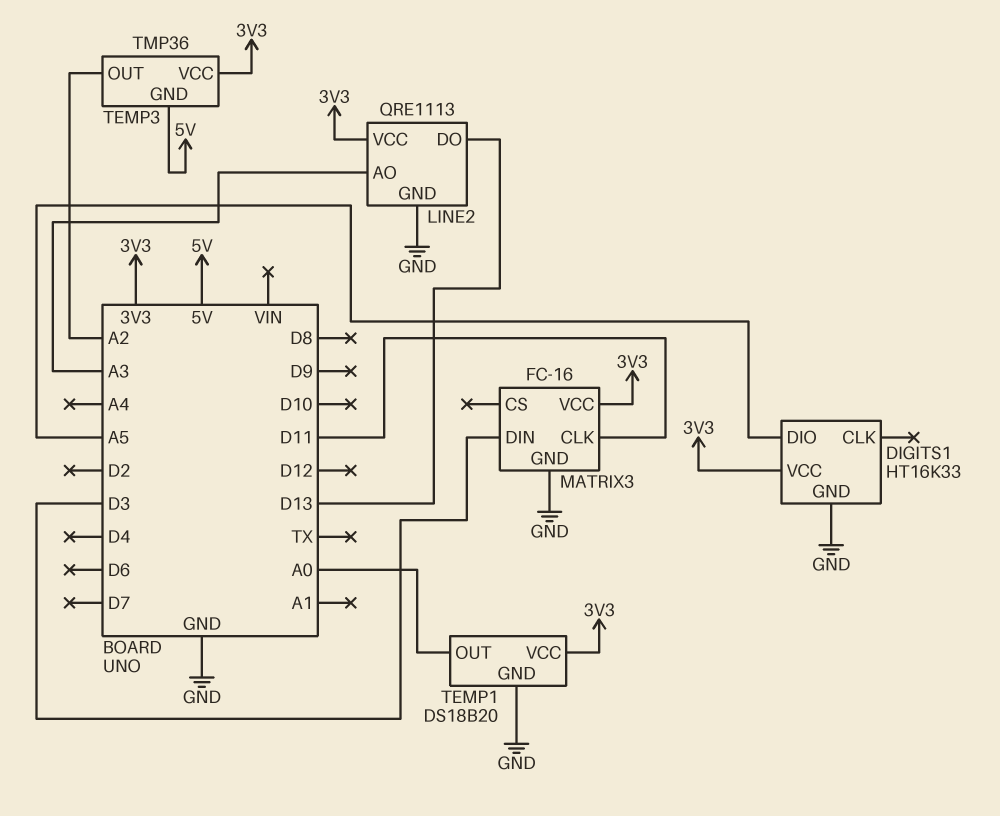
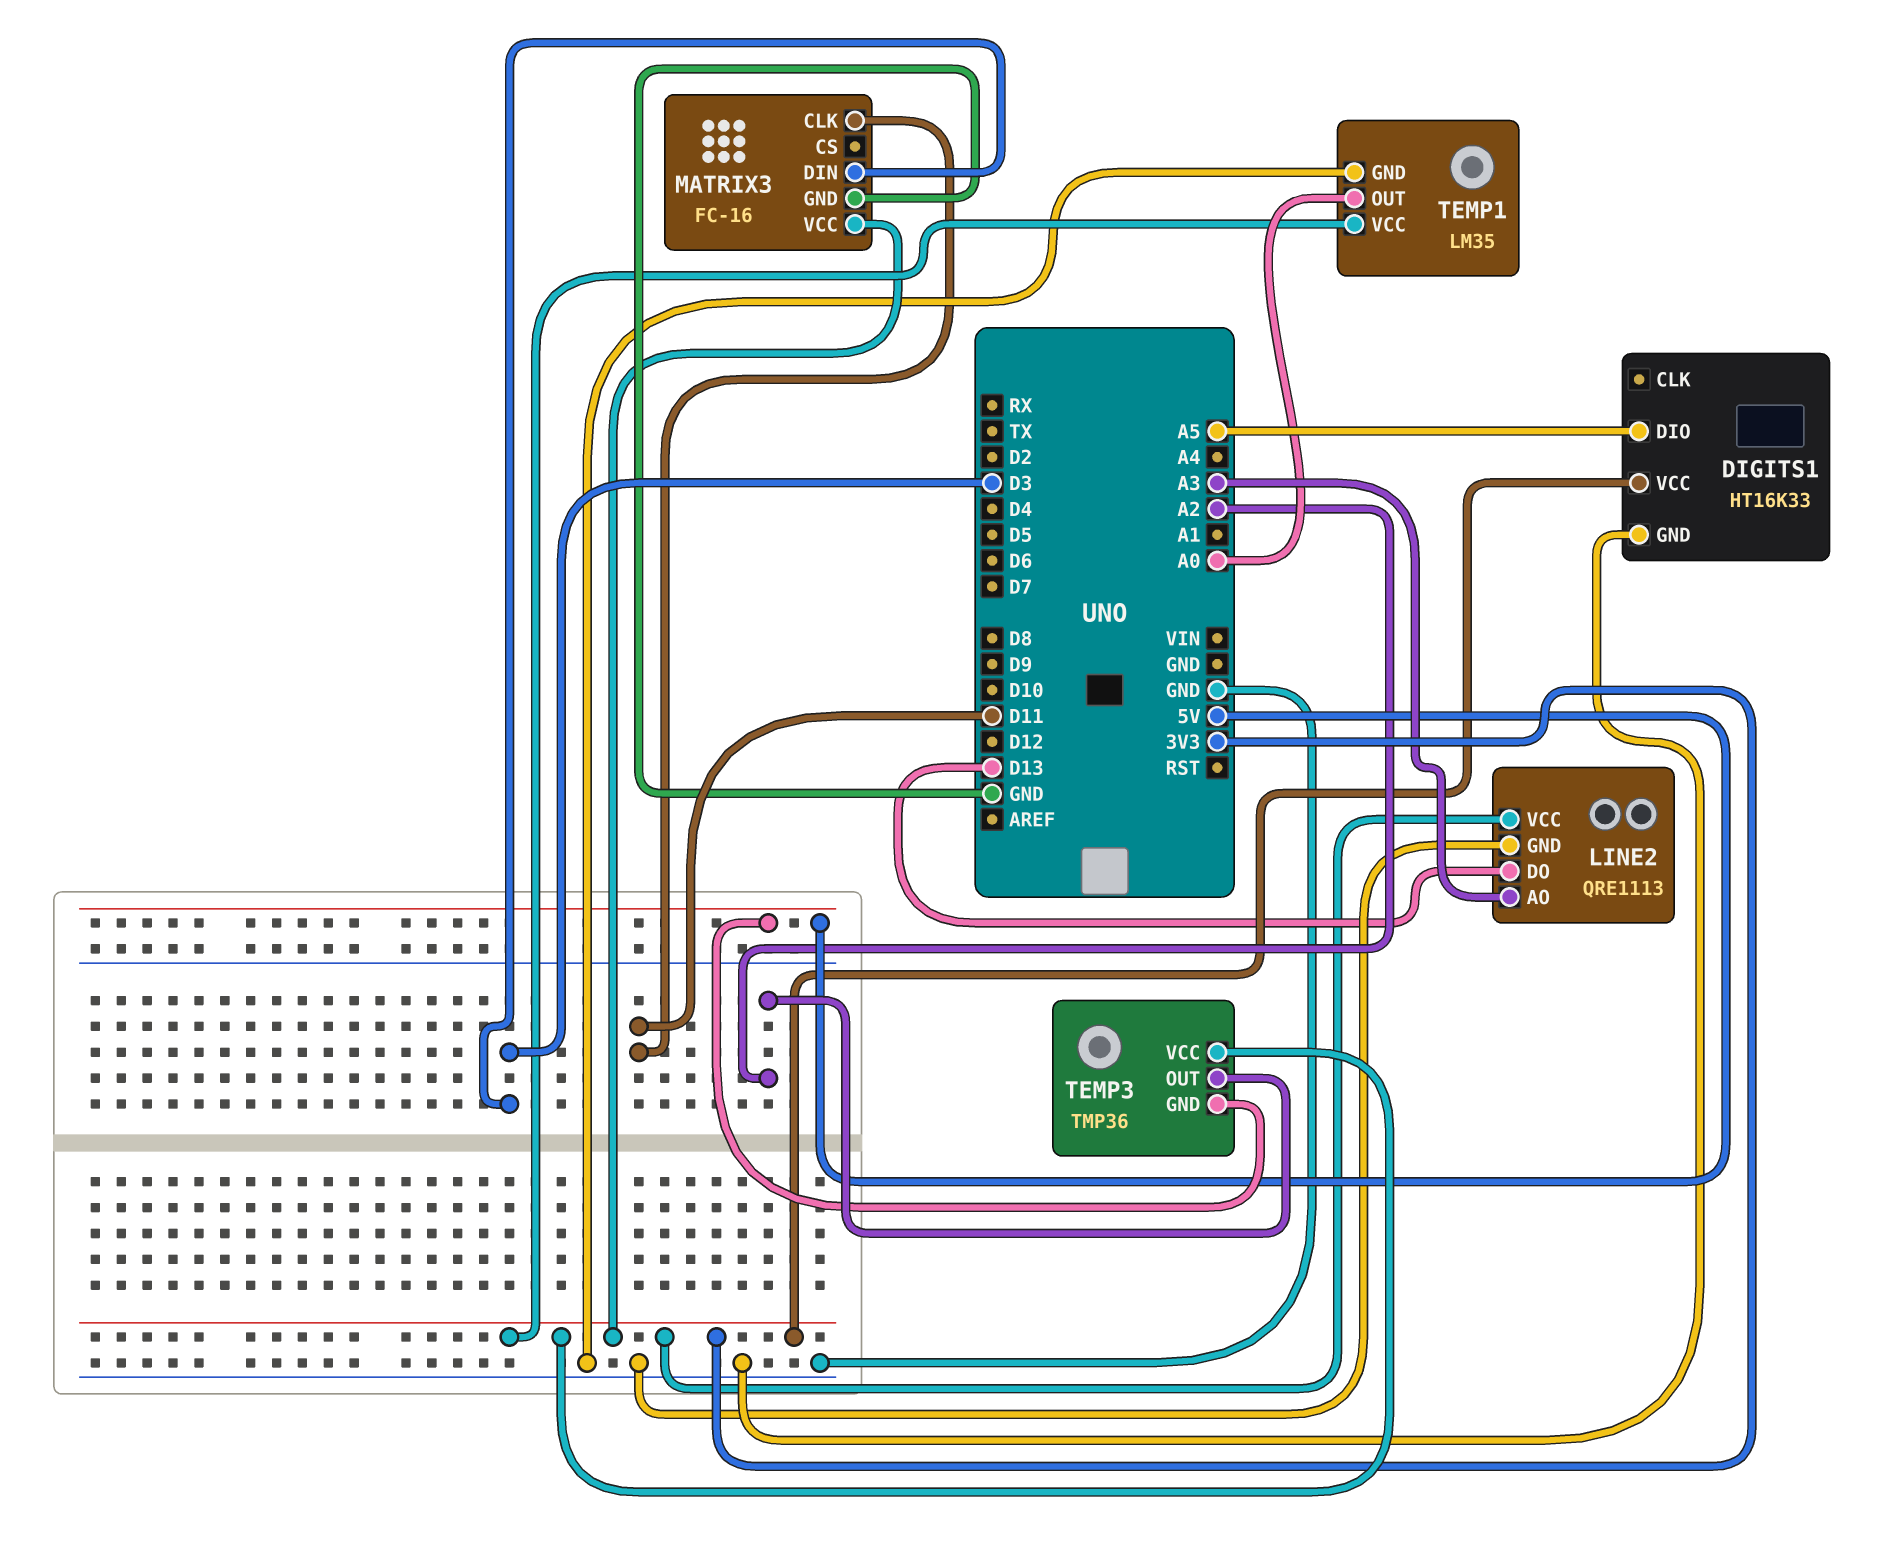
TEMP1: DS18B20 -> LM35

